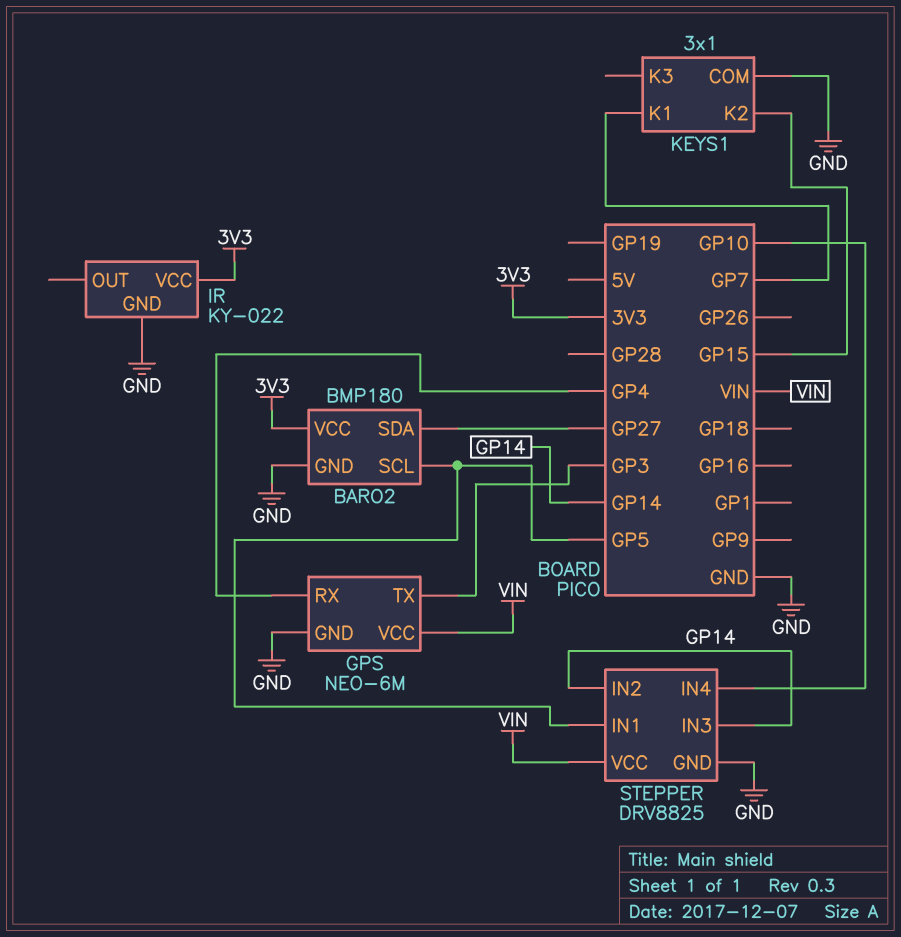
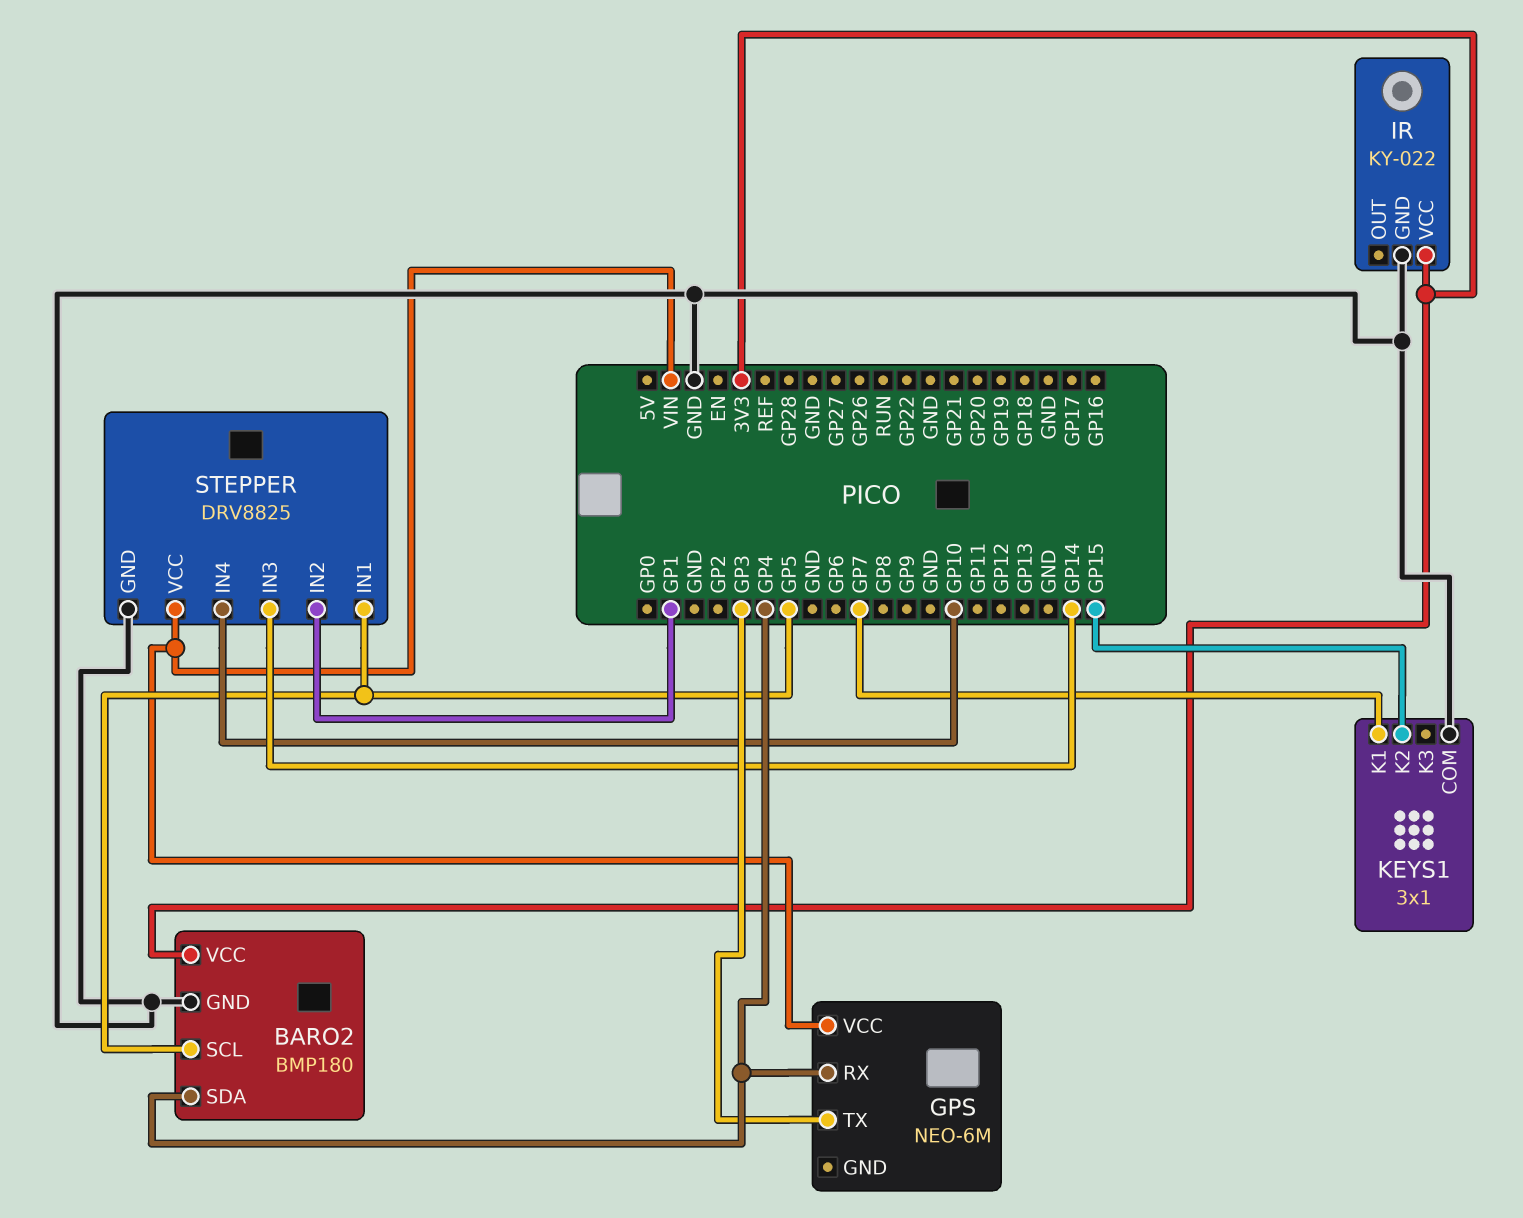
BARO2 pin SDA: GP27 -> GP4
GPS pin GND: GND -> none
STEPPER pin IN2: GP14 -> GP1

